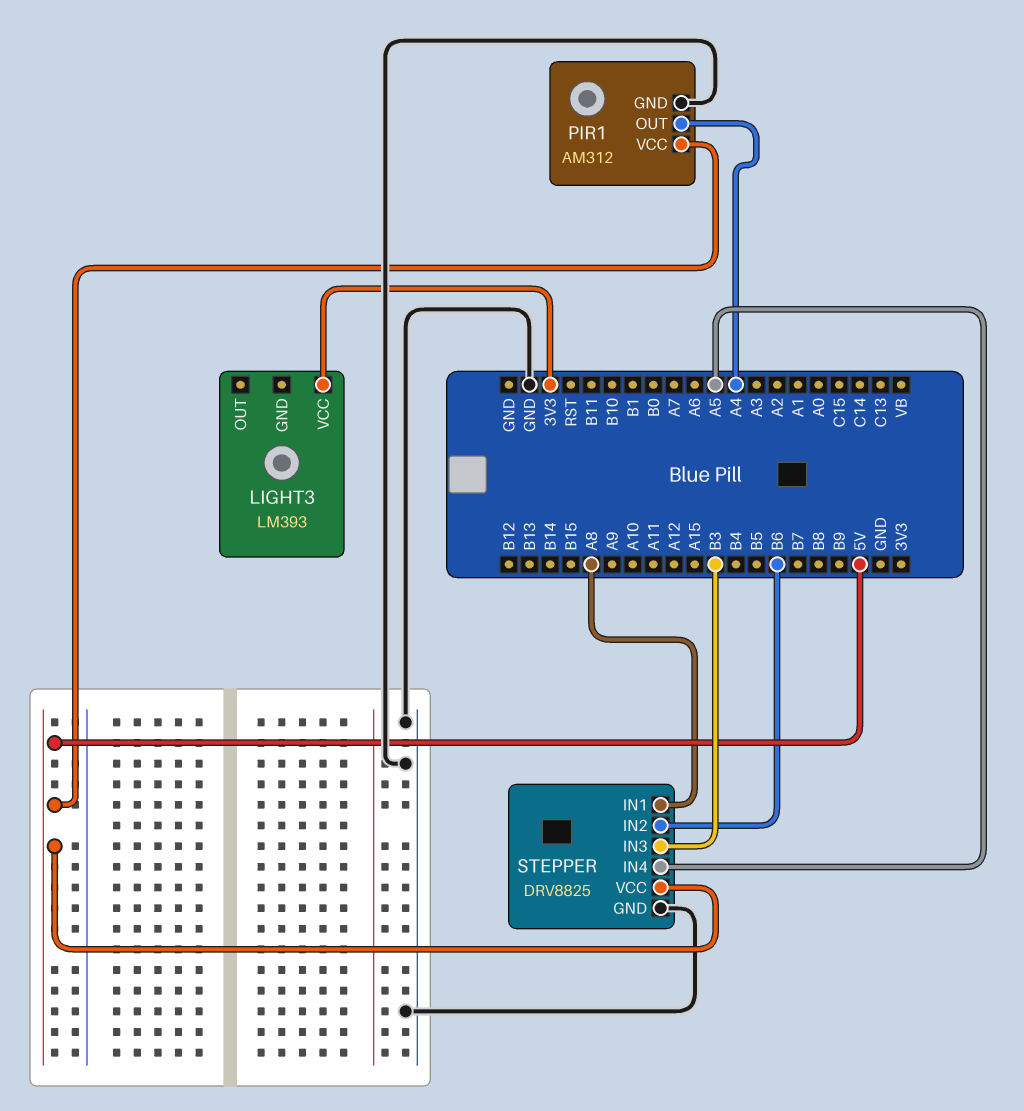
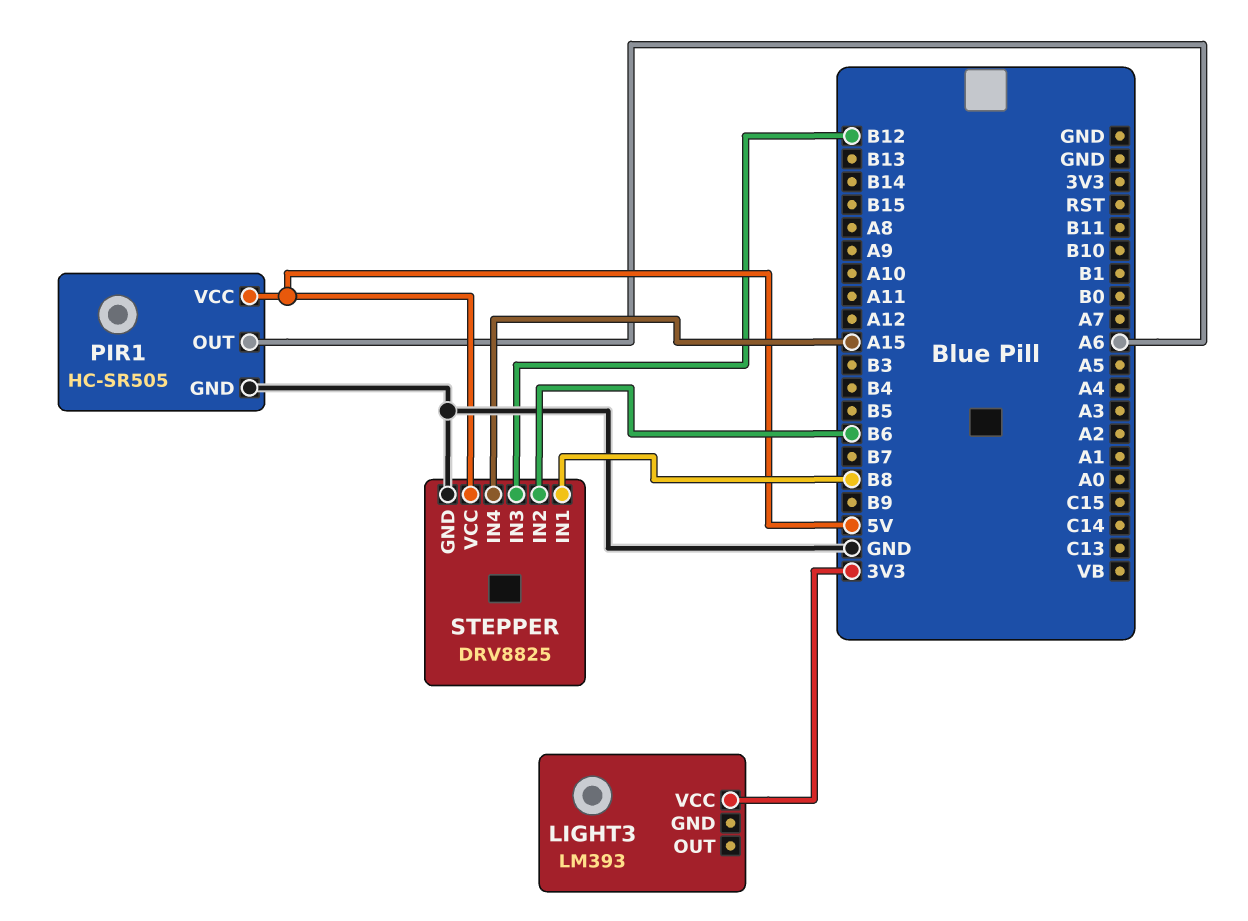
PIR1: AM312 -> HC-SR505
PIR1 pin OUT: A4 -> A6
STEPPER pin IN1: A8 -> B8
STEPPER pin IN3: B3 -> B12
STEPPER pin IN4: A5 -> A15

